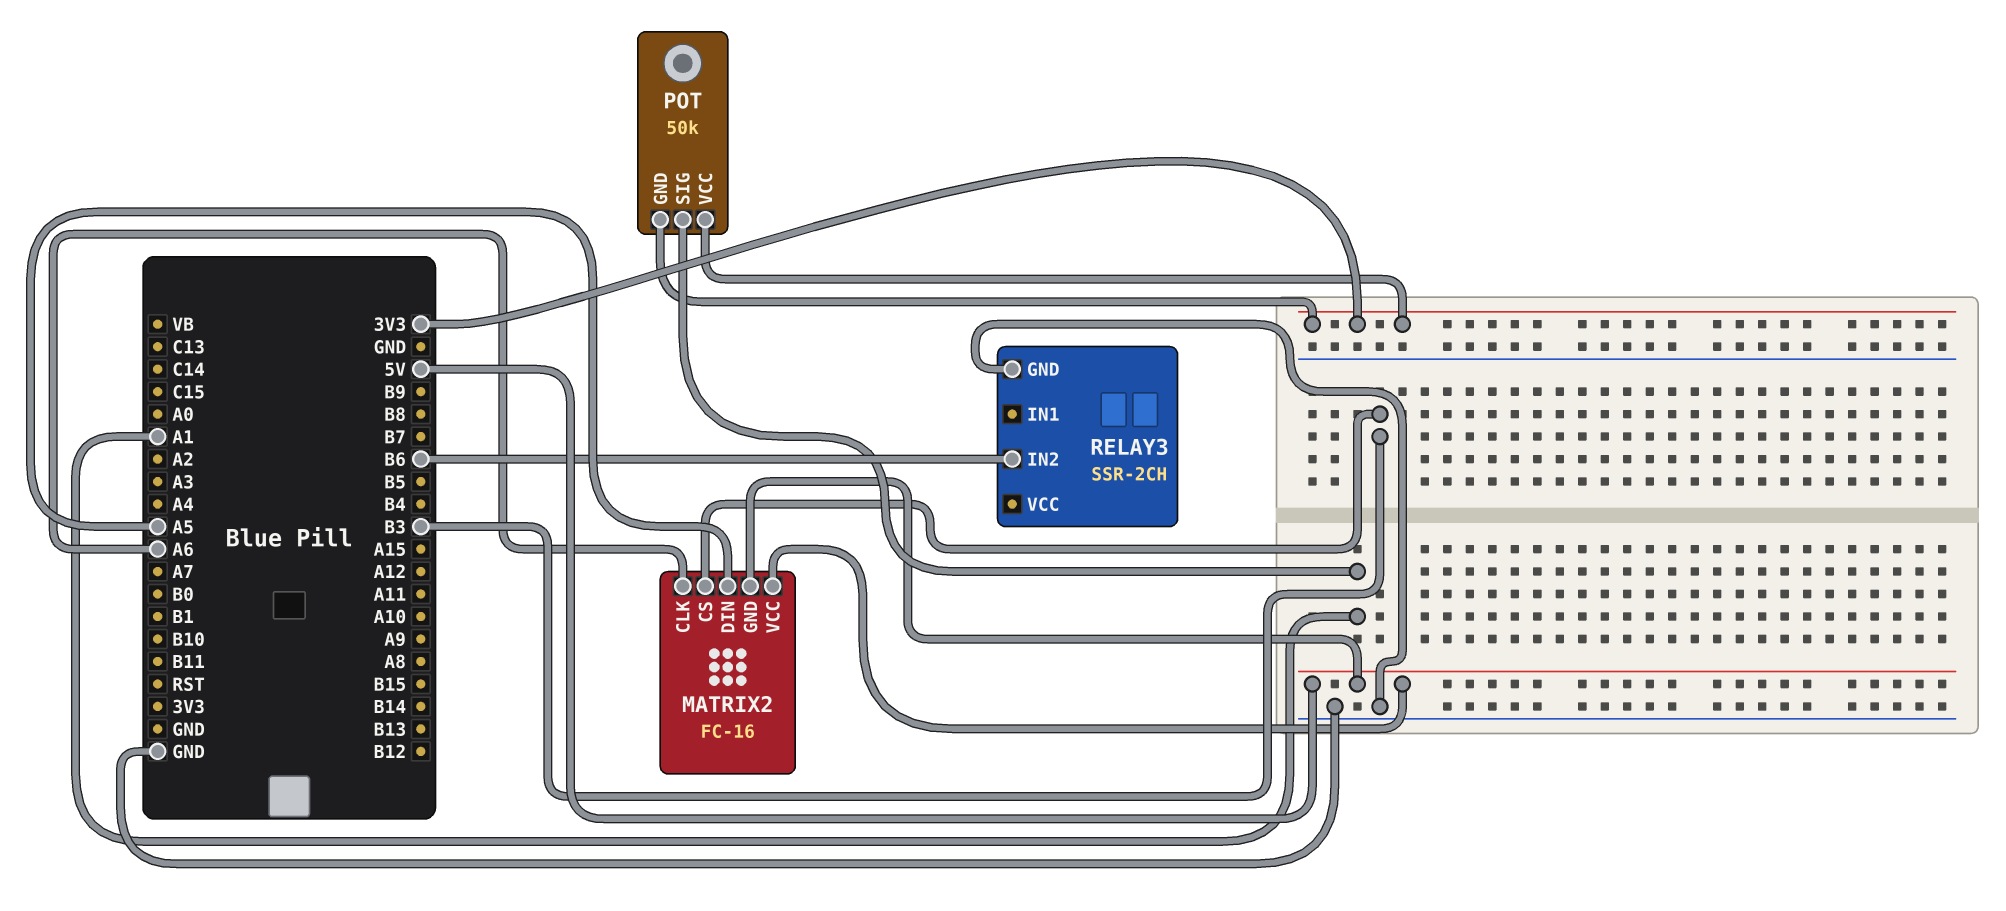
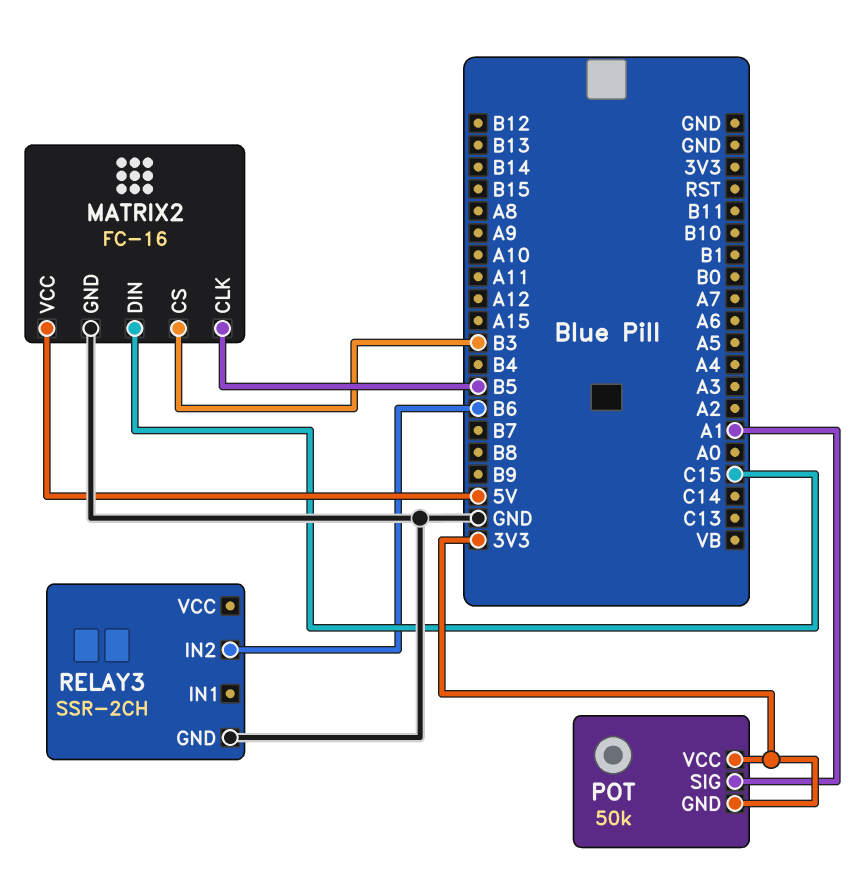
MATRIX2 pin CLK: A6 -> B5
MATRIX2 pin DIN: A5 -> C15
MATRIX2 pin GND: 5V -> GND

